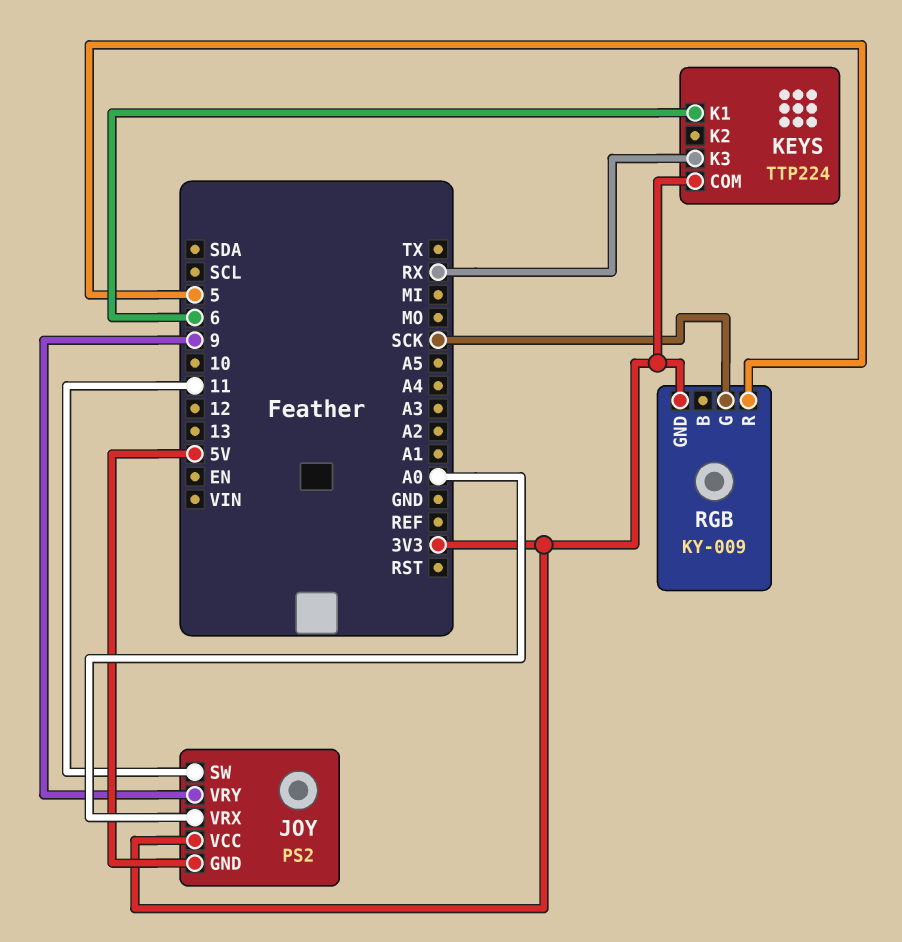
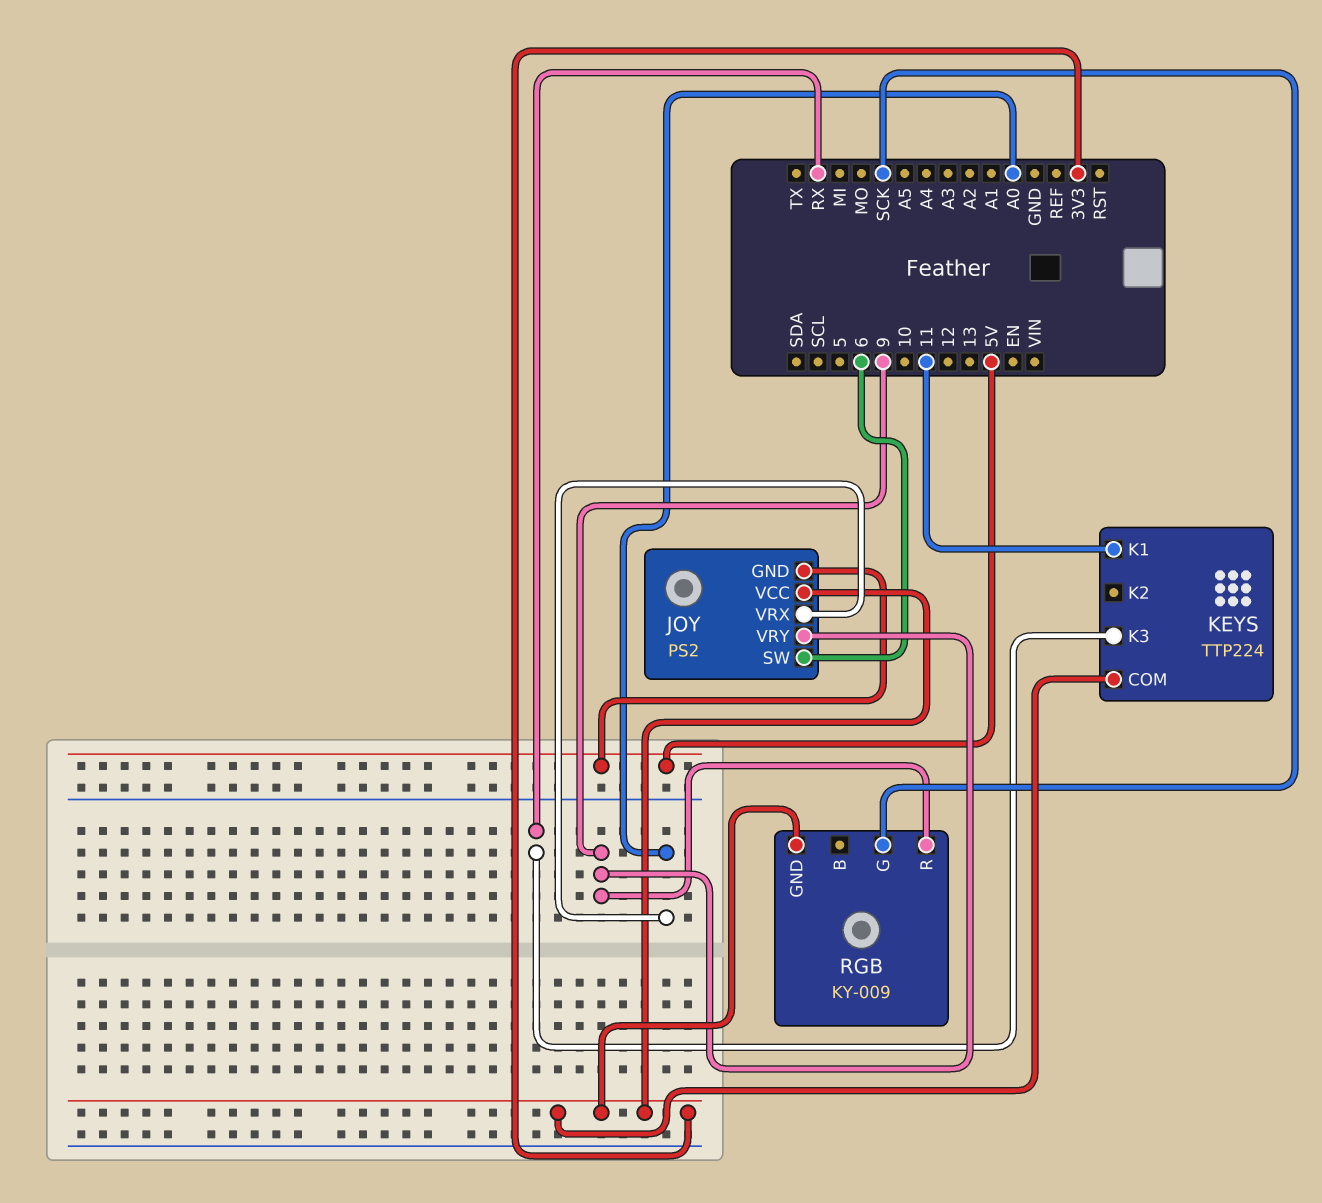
JOY pin SW: 11 -> 6
KEYS pin K1: 6 -> 11
RGB pin R: 5 -> 9

